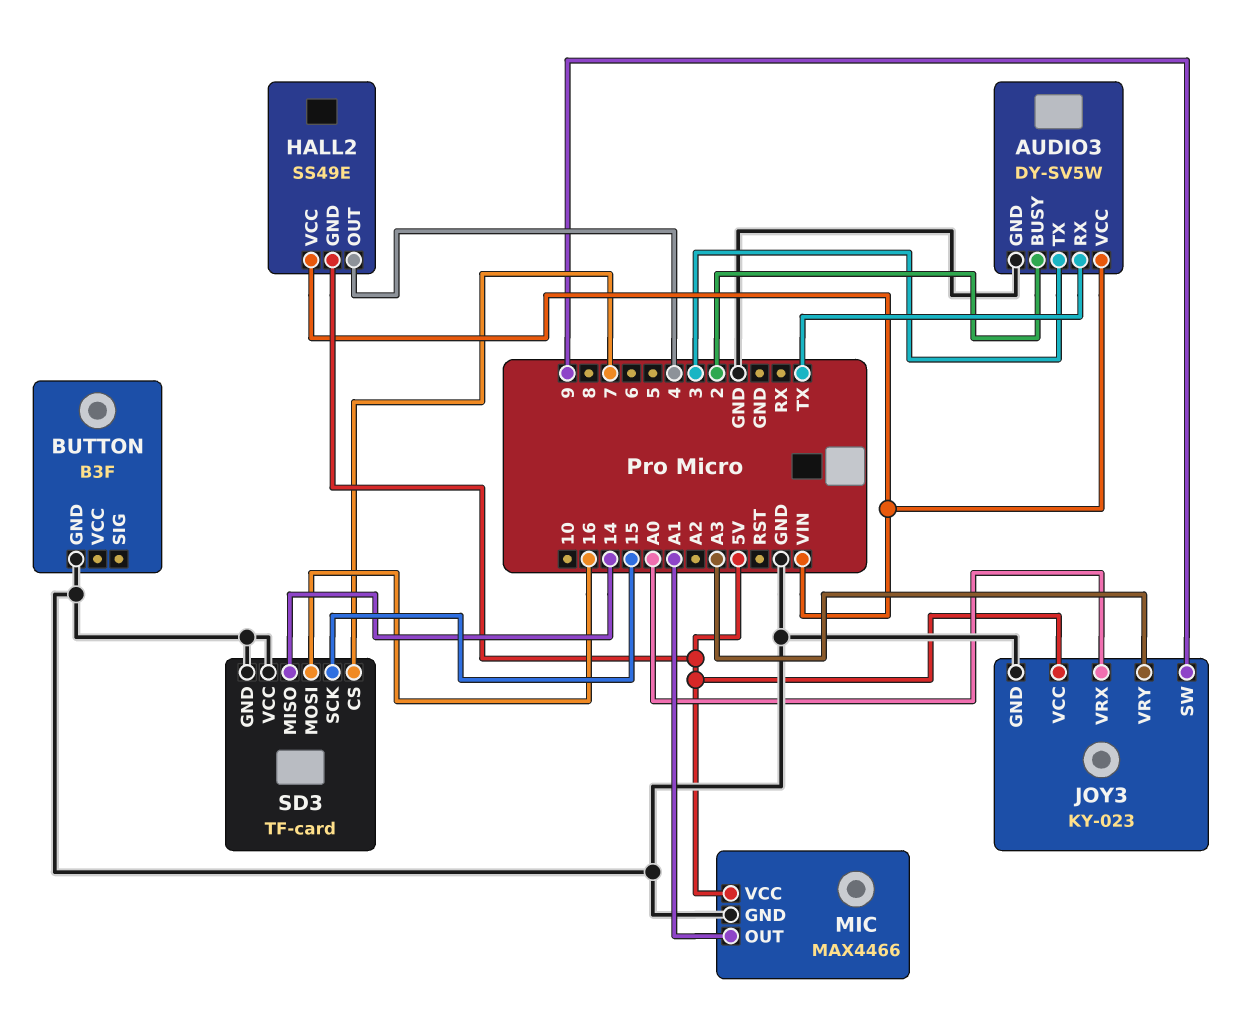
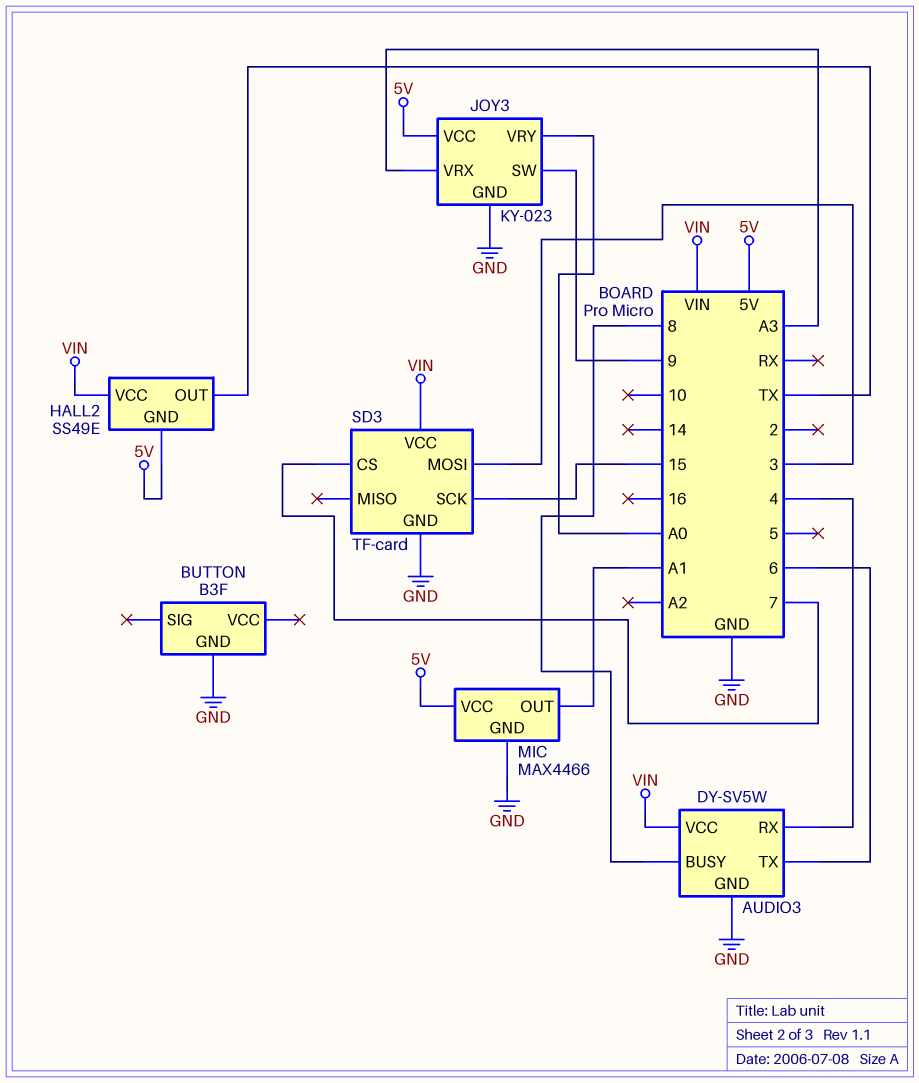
AUDIO3 pin BUSY: 2 -> 8
AUDIO3 pin RX: TX -> 4
AUDIO3 pin TX: 3 -> 6
HALL2 pin OUT: 4 -> TX
JOY3 pin VRX: A0 -> A3
JOY3 pin VRY: A3 -> A0
SD3 pin MISO: 14 -> none
SD3 pin MOSI: 16 -> 3
SD3 pin VCC: GND -> VIN

